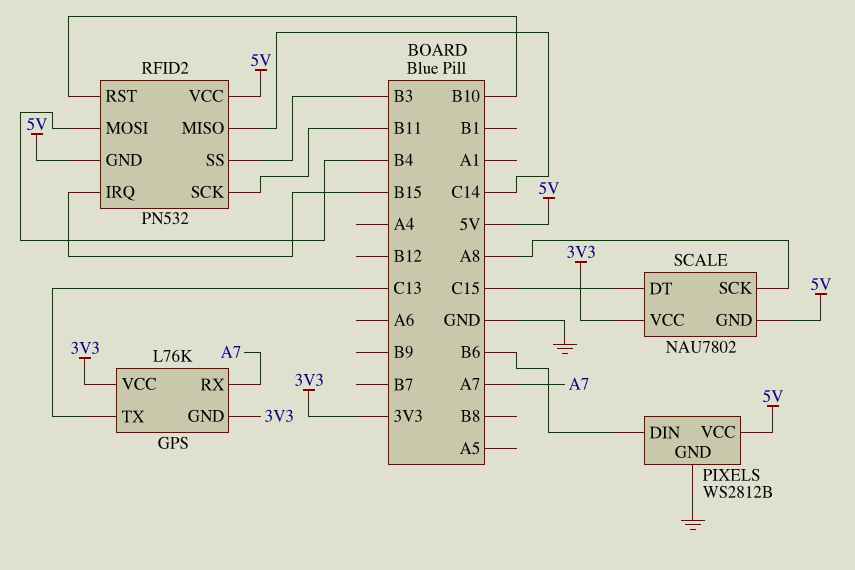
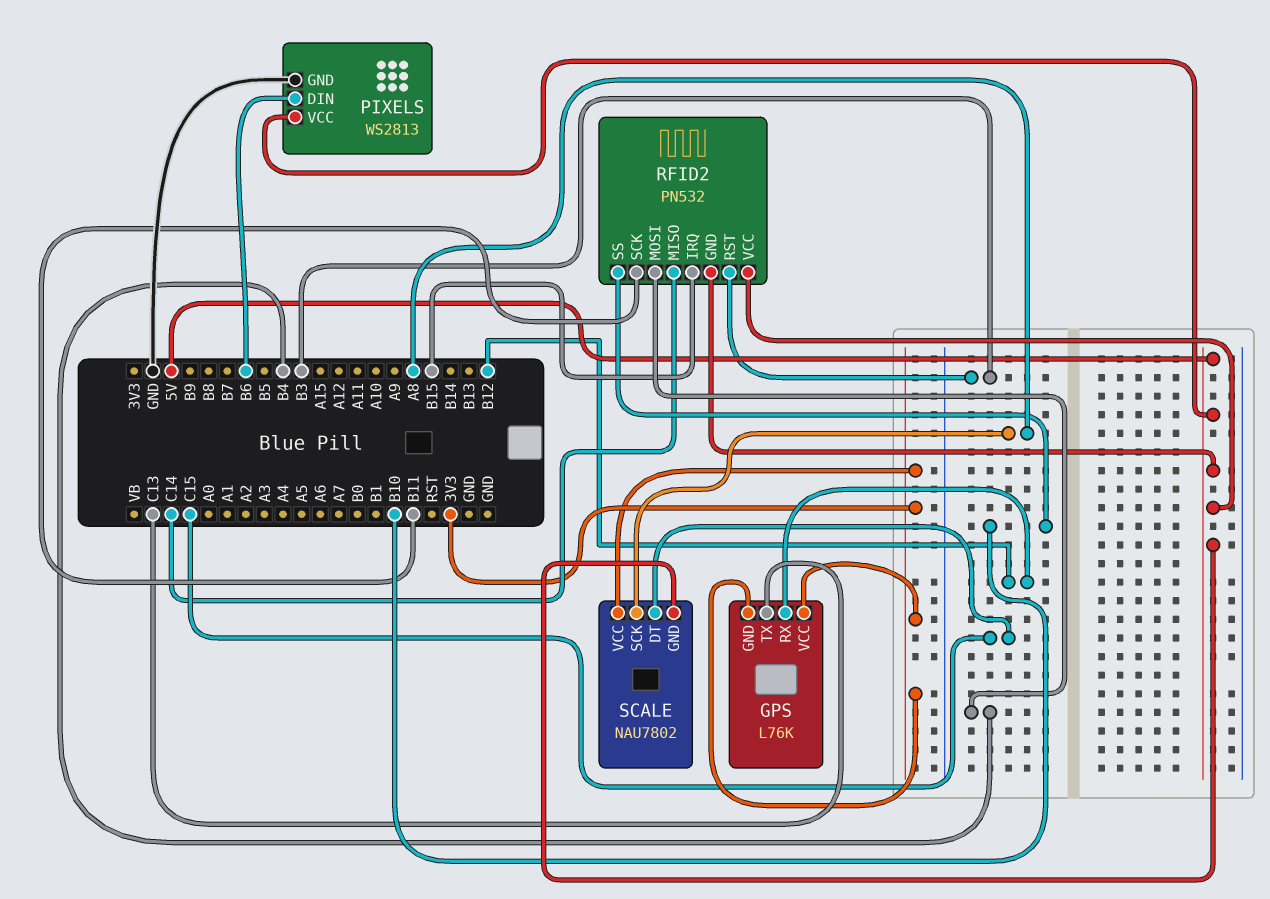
GPS pin RX: A7 -> B12
PIXELS: WS2812B -> WS2813
RFID2 pin RST: B10 -> B3
RFID2 pin SS: B3 -> B10

